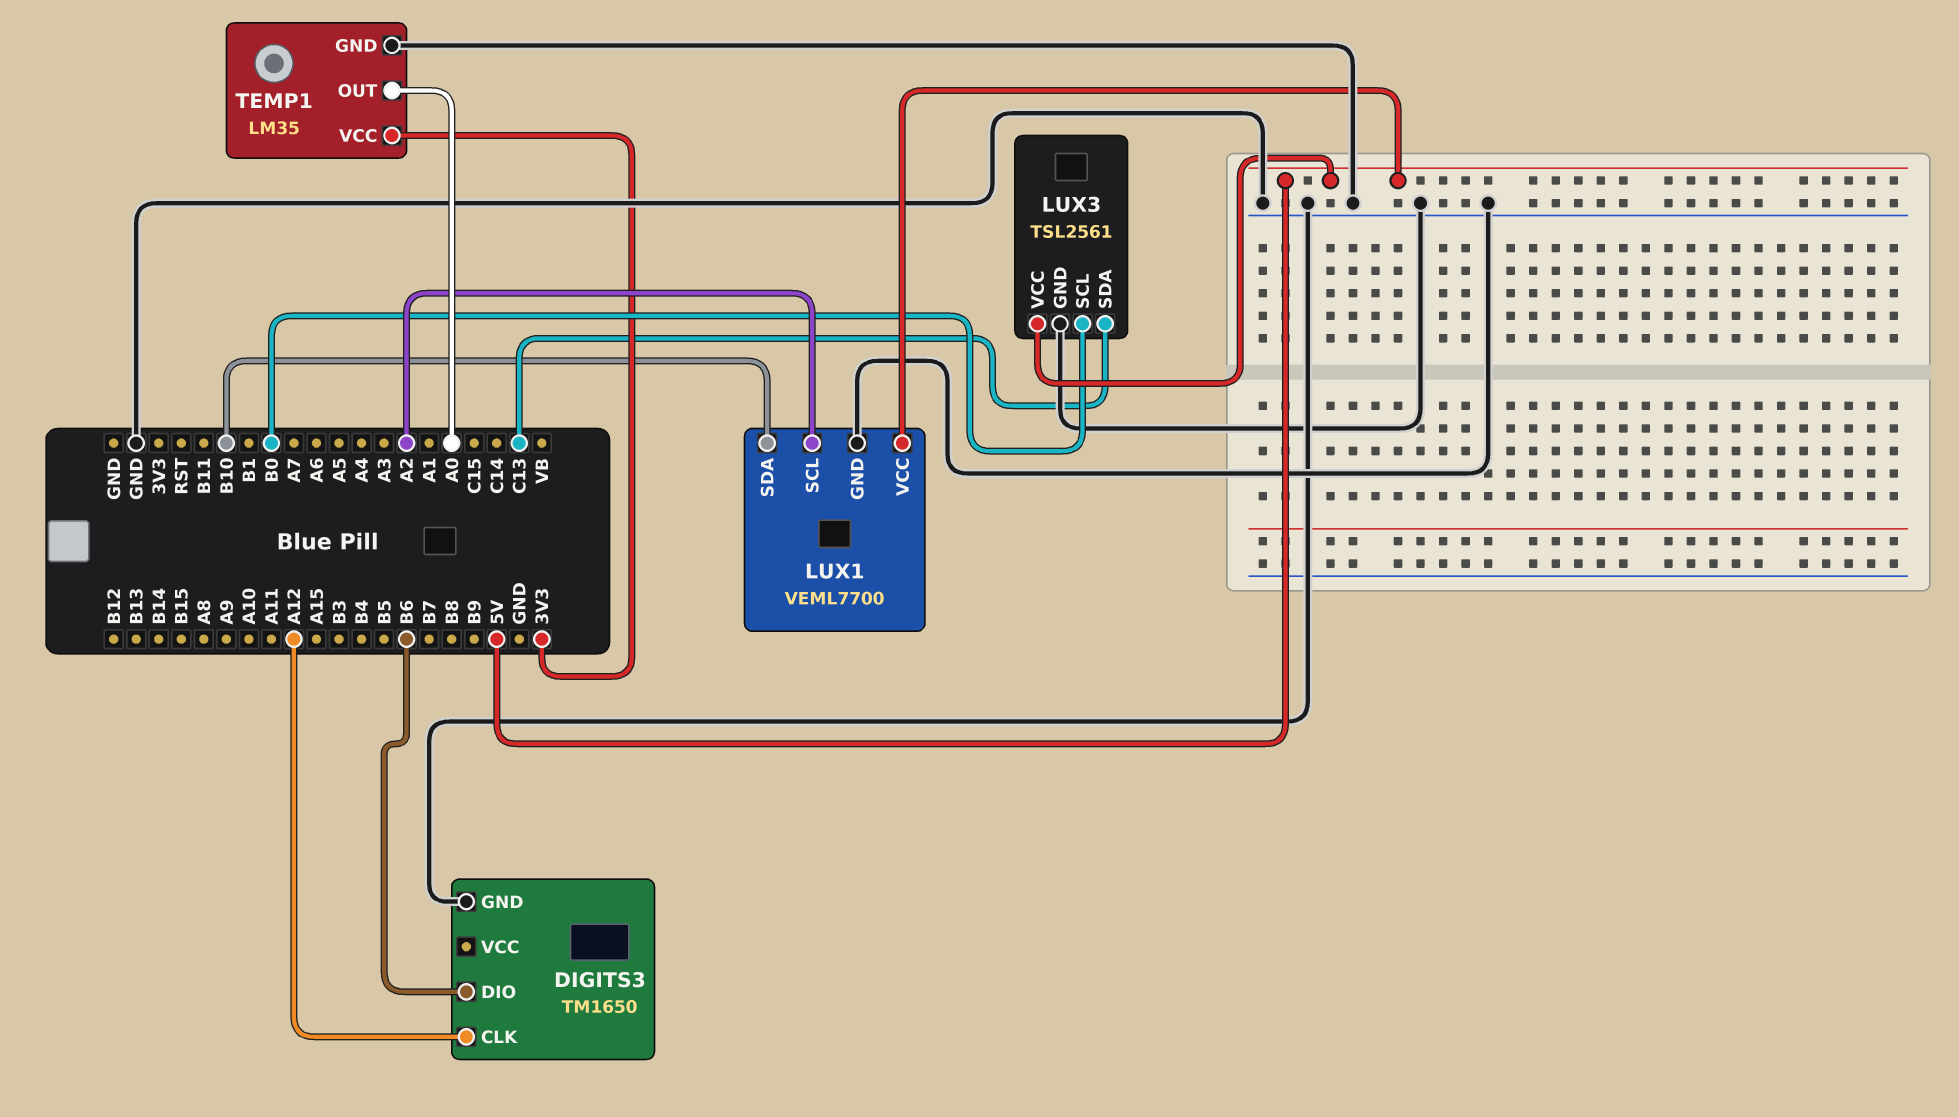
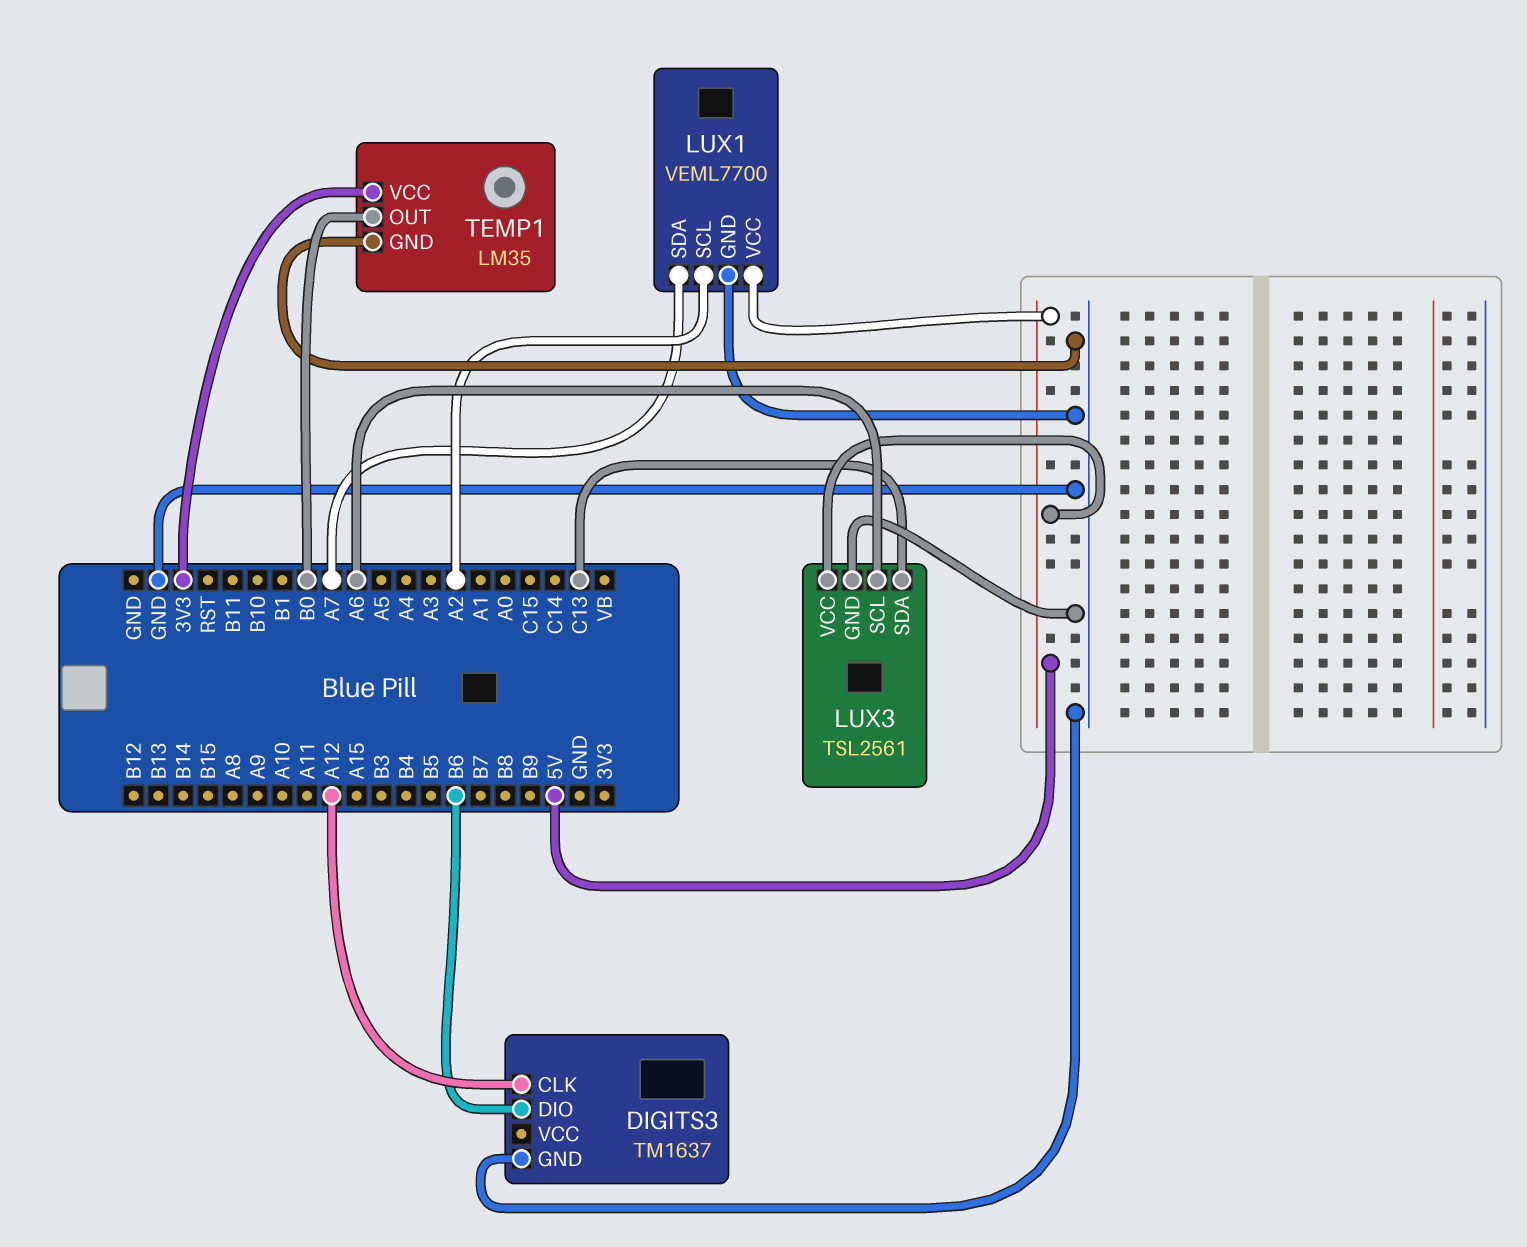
DIGITS3: TM1650 -> TM1637
LUX1 pin SDA: B10 -> A7
LUX3 pin SCL: B0 -> A6
TEMP1 pin OUT: A0 -> B0

